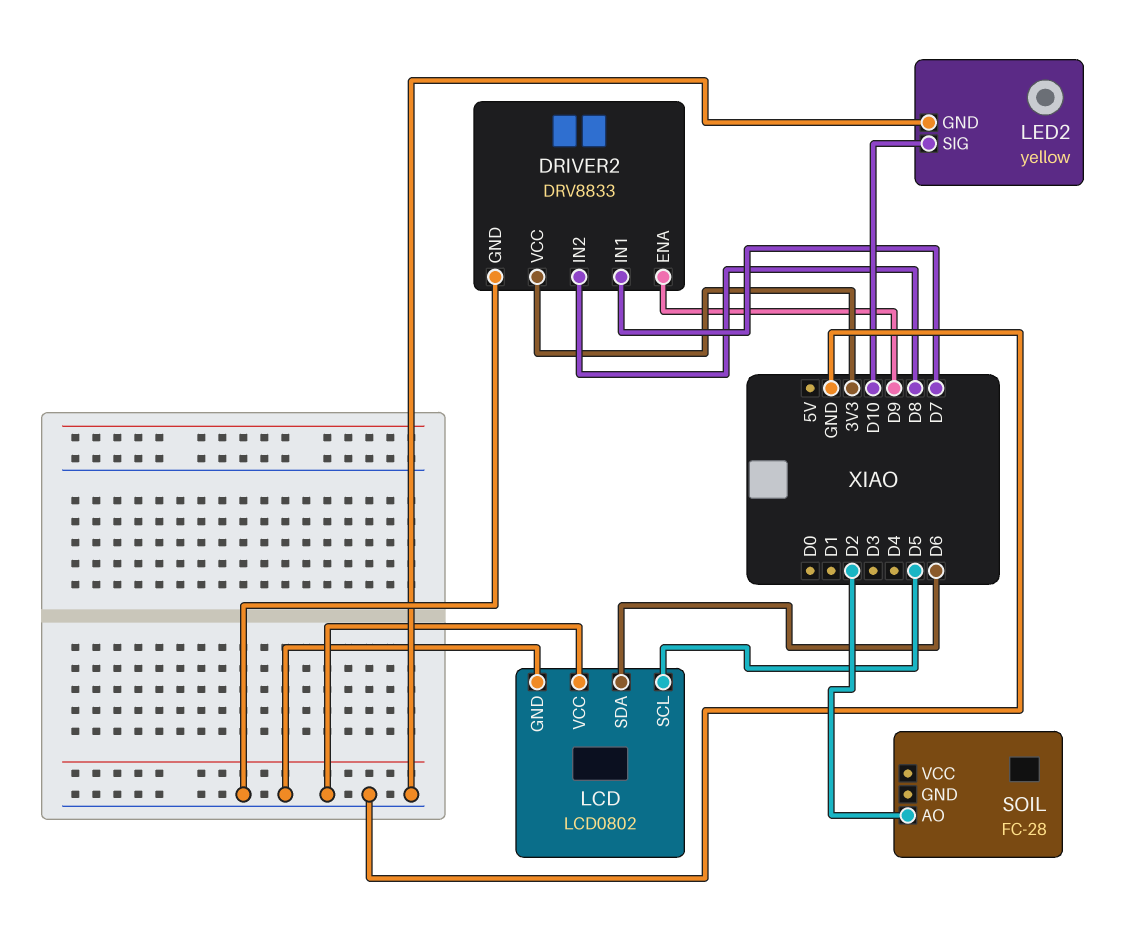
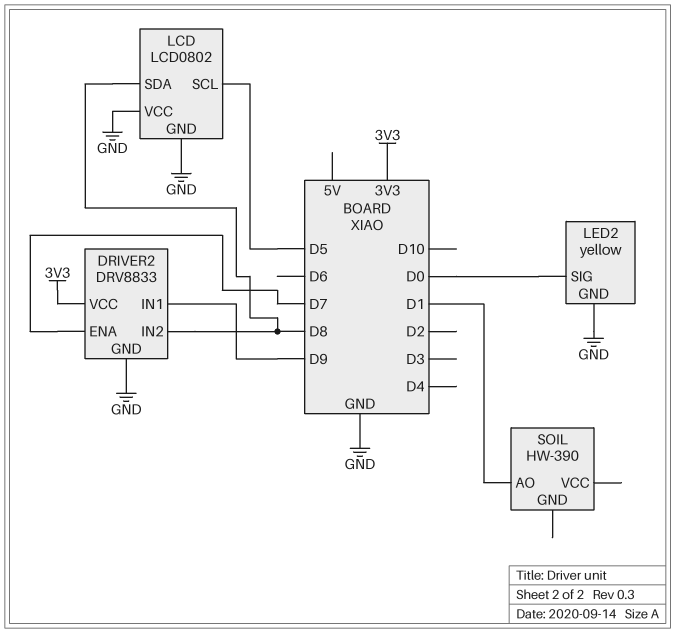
DRIVER2 pin ENA: D9 -> D7
DRIVER2 pin IN1: D7 -> D9
LCD pin SDA: D6 -> D8
LED2 pin SIG: D10 -> D0
SOIL: FC-28 -> HW-390
SOIL pin AO: D2 -> D1

